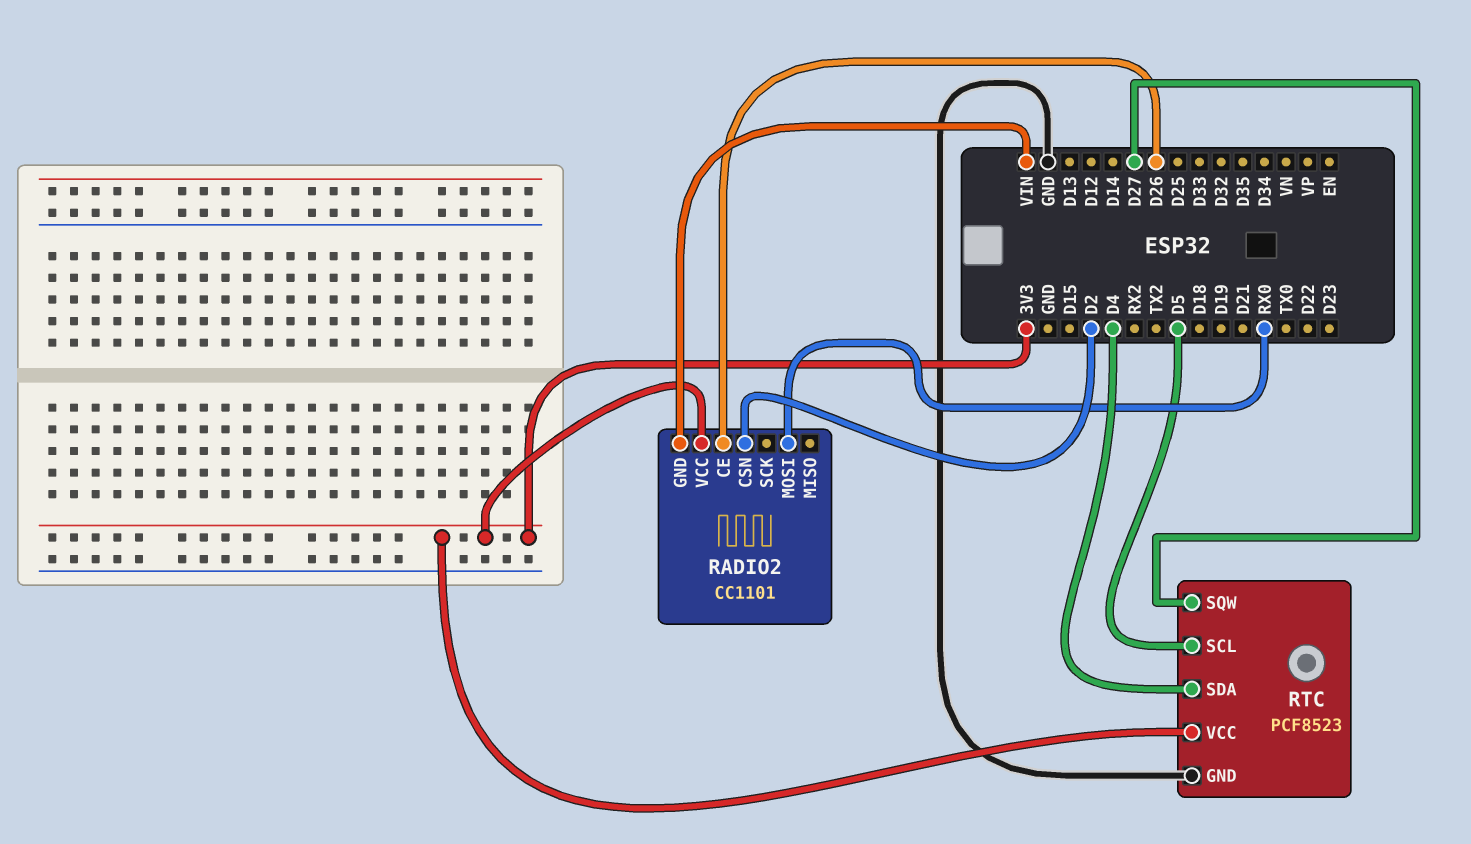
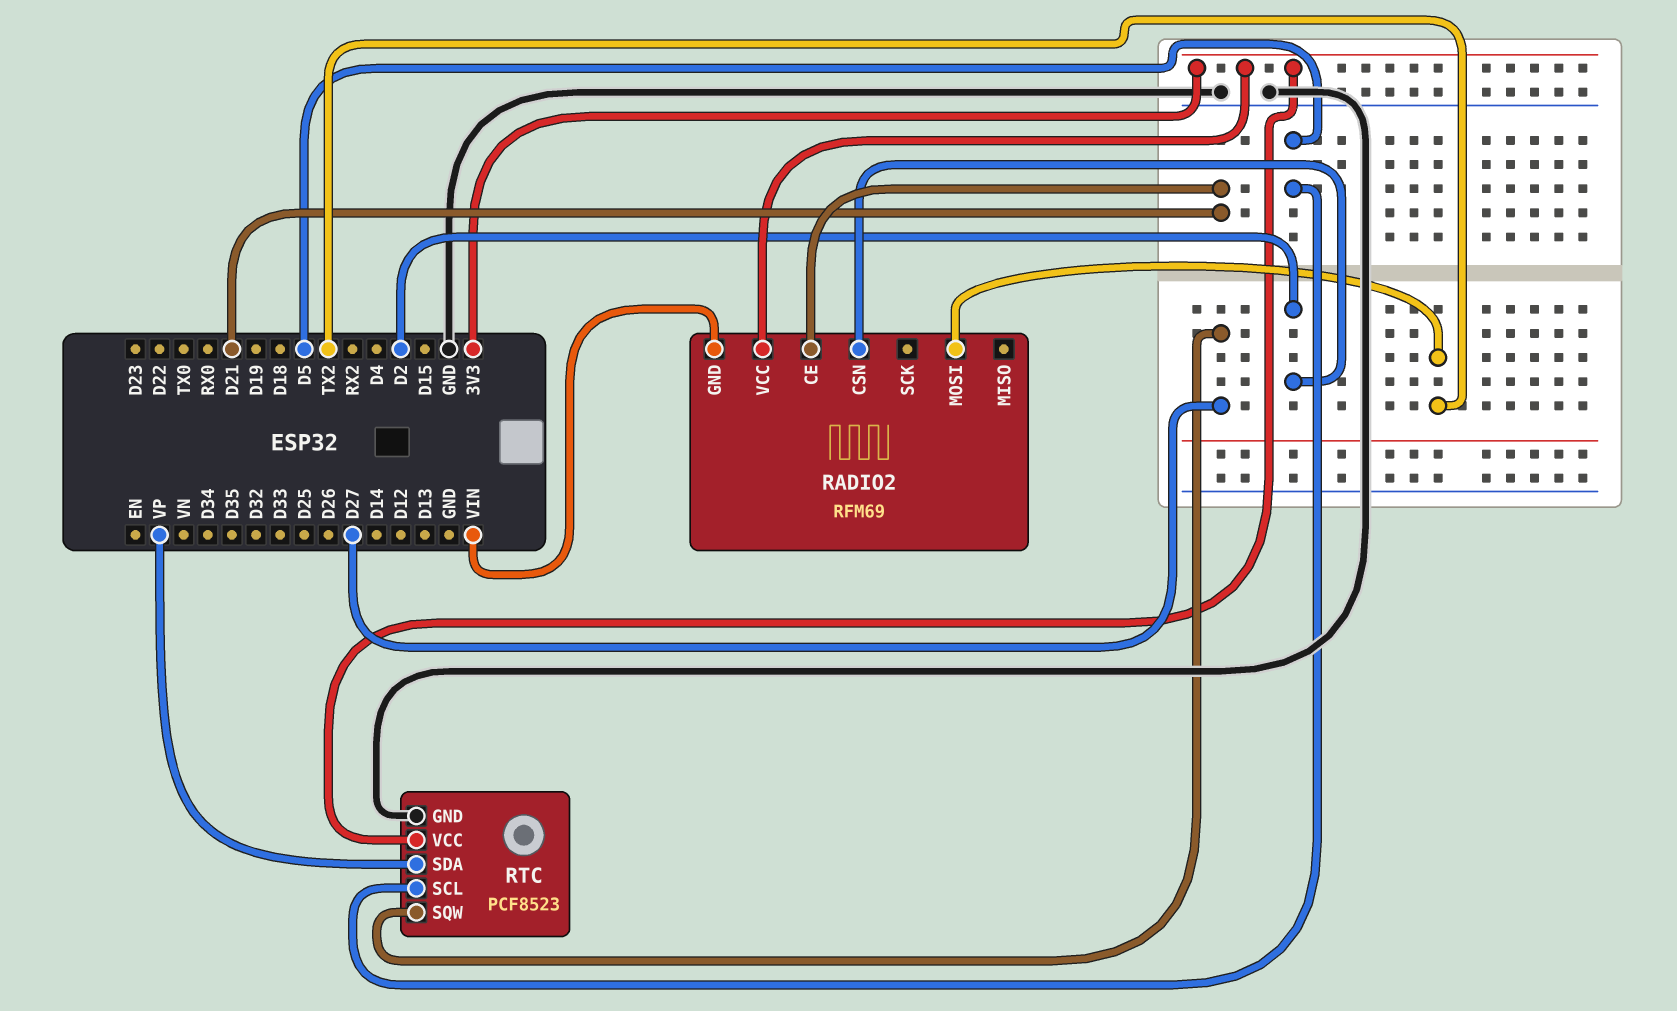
RADIO2: CC1101 -> RFM69
RADIO2 pin CE: D26 -> D21
RADIO2 pin MOSI: RX0 -> TX2
RTC pin SDA: D4 -> VP

